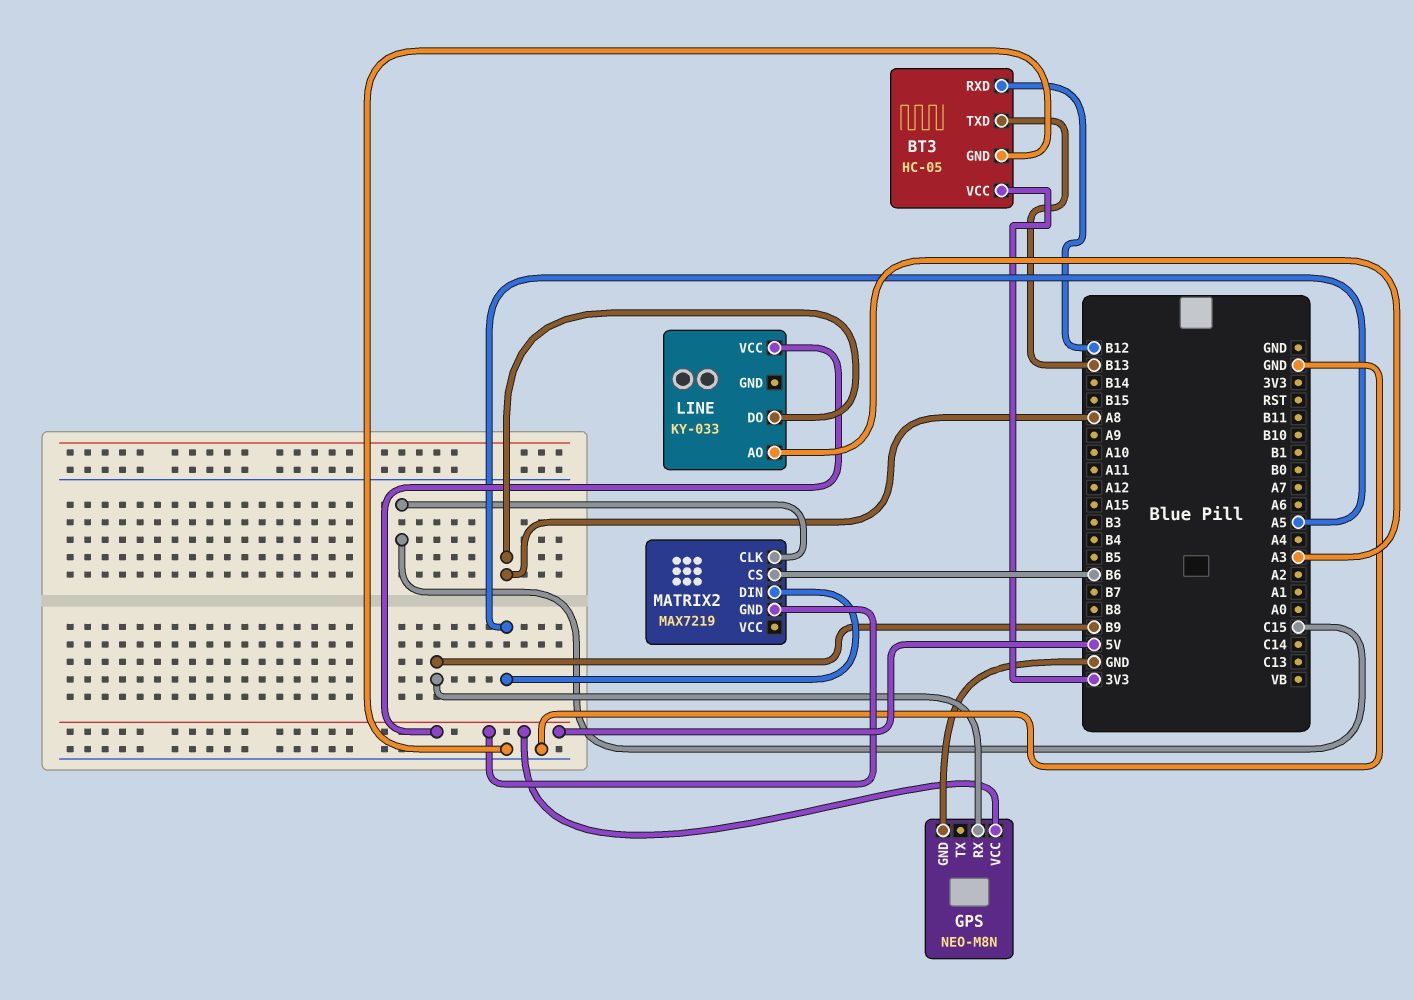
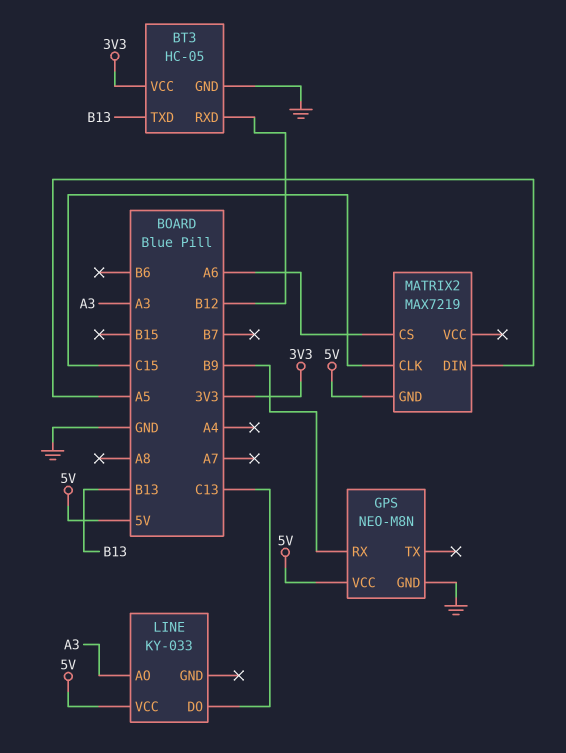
LINE pin DO: A8 -> C13
MATRIX2 pin CS: B6 -> A6

